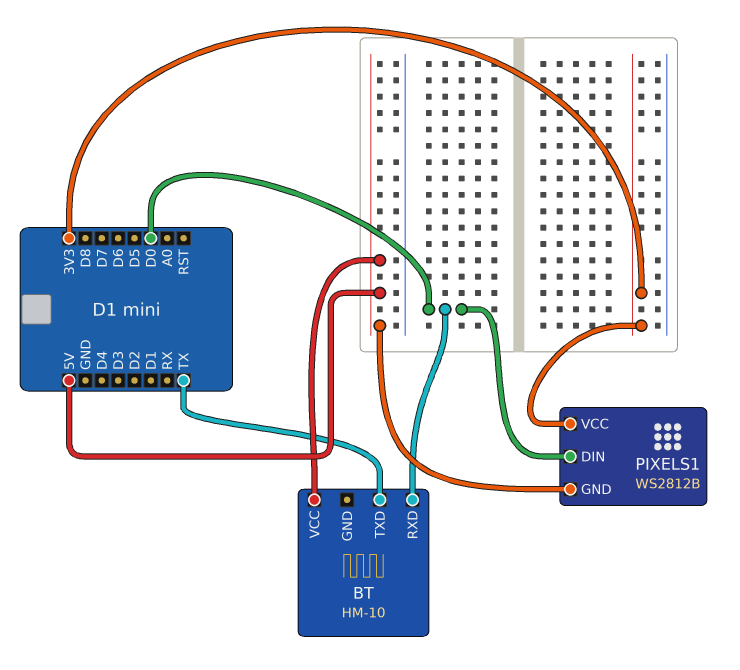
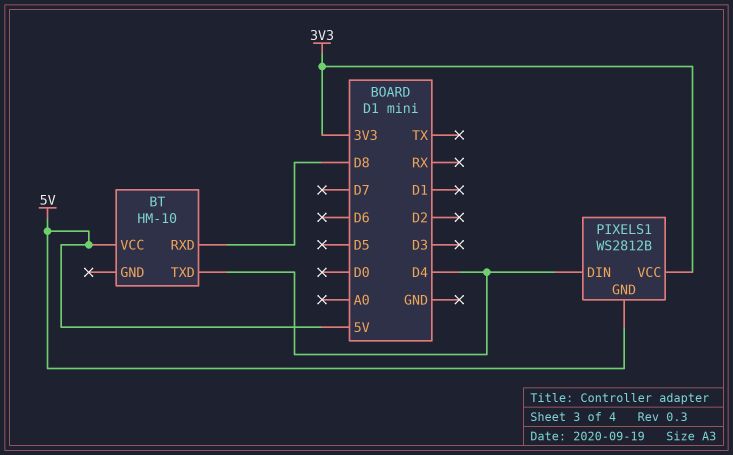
BT pin RXD: D0 -> D8
BT pin TXD: TX -> D4
PIXELS1 pin DIN: D0 -> D4

